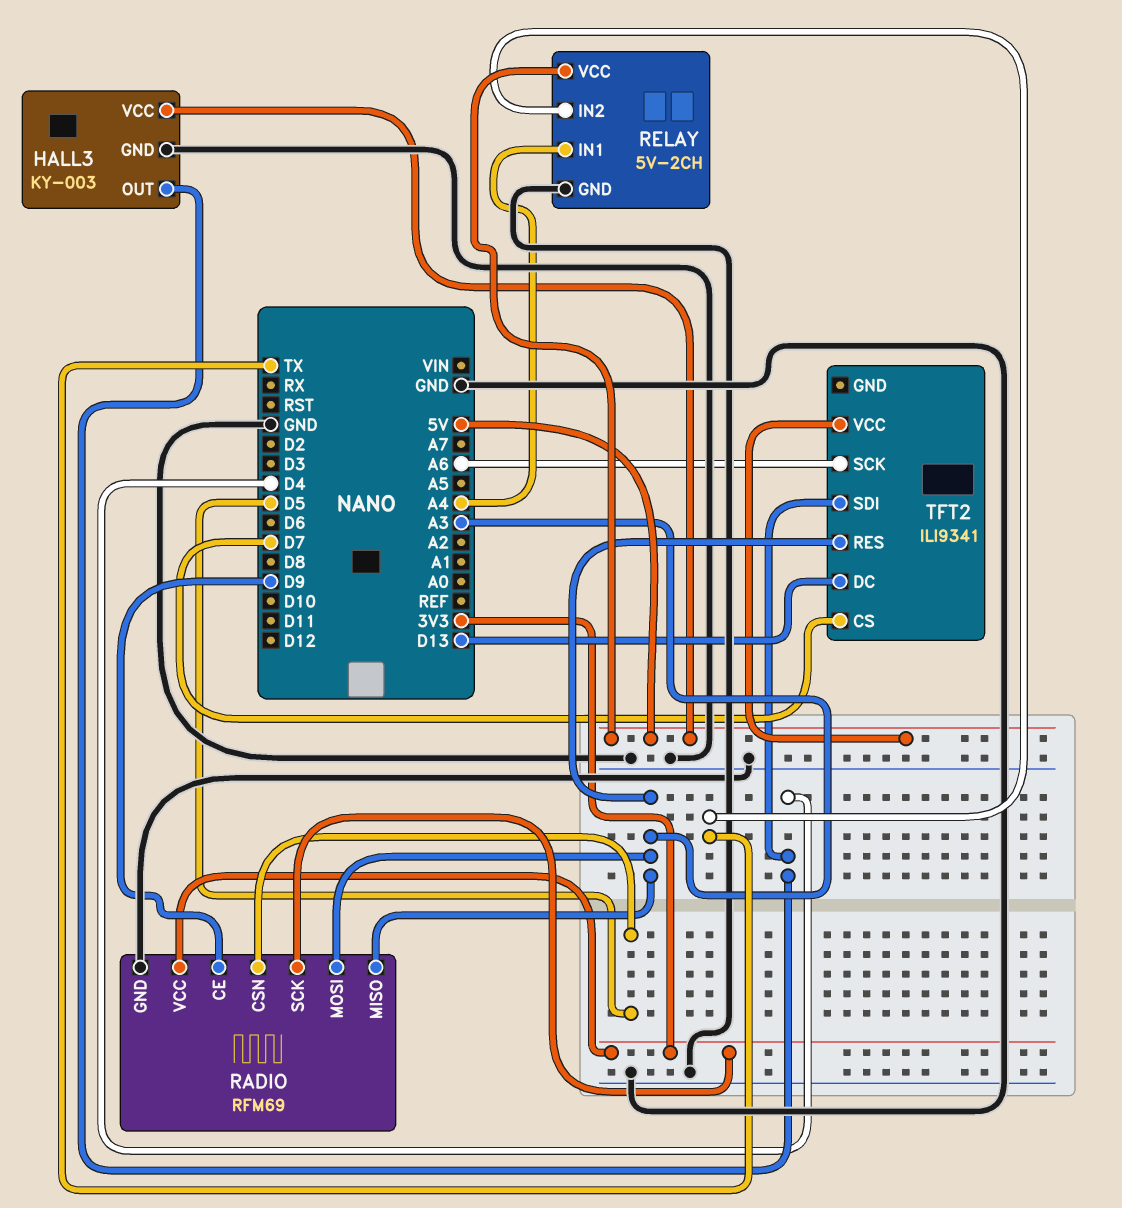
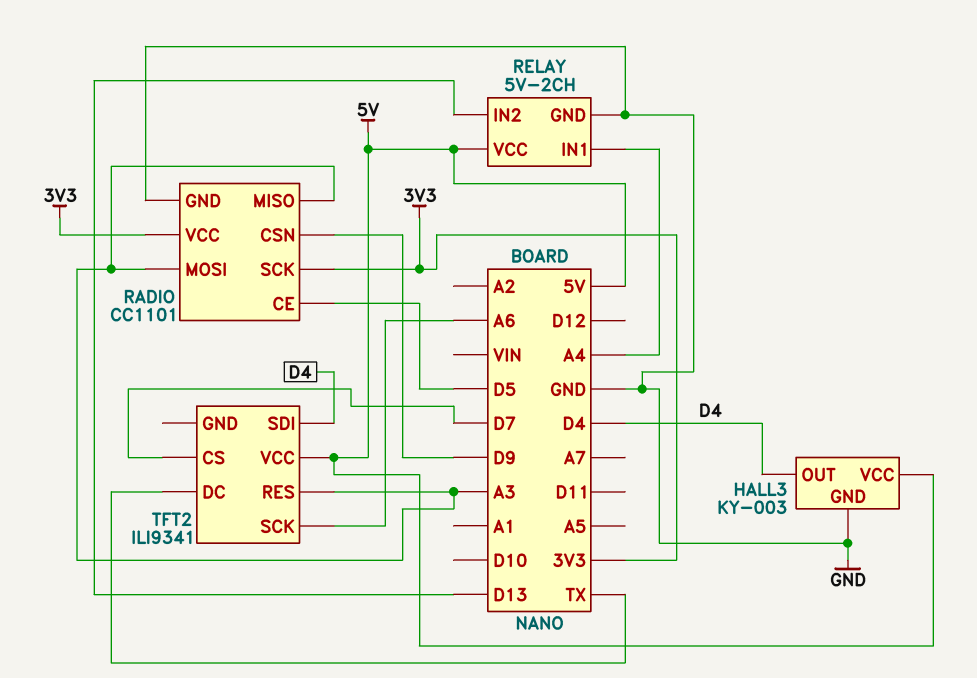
RADIO: RFM69 -> CC1101
RADIO pin CE: D9 -> D5
RADIO pin CSN: D5 -> D9
RELAY pin IN2: TX -> D13
TFT2 pin DC: D13 -> TX

